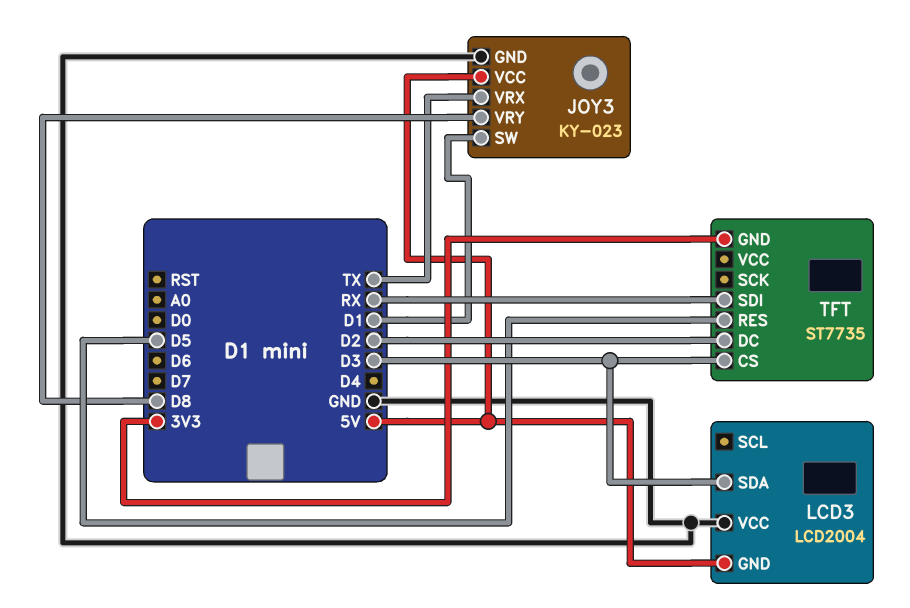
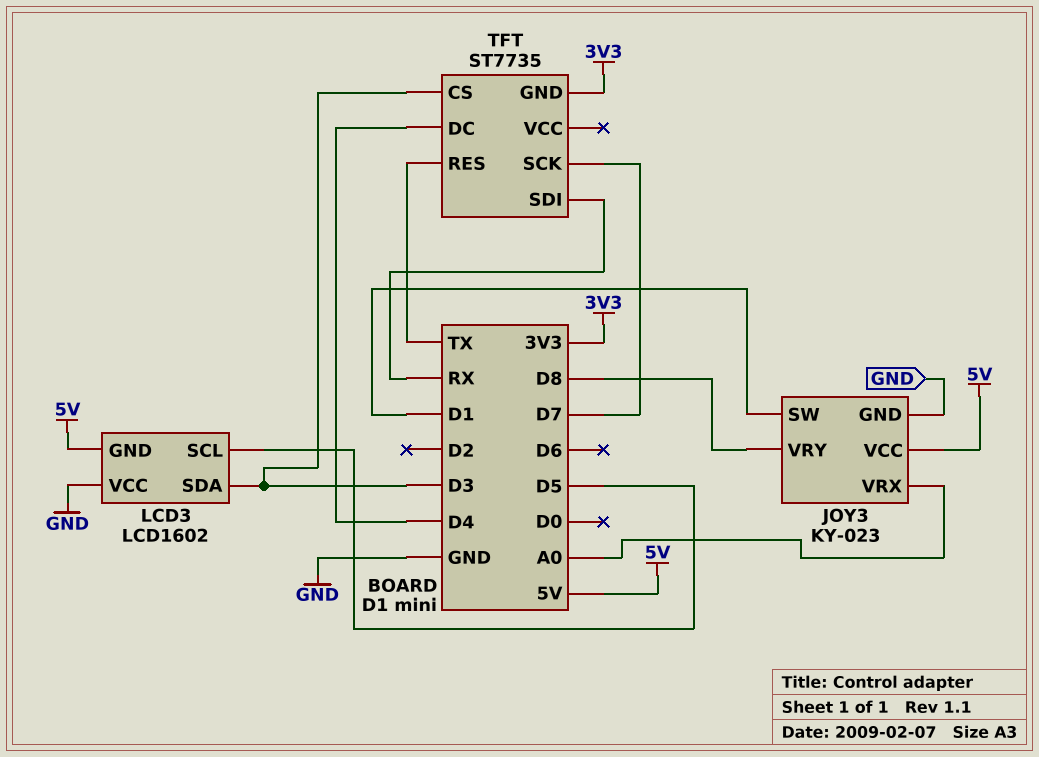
JOY3 pin VRX: TX -> A0
LCD3: LCD2004 -> LCD1602
LCD3 pin SCL: none -> D5
TFT pin DC: D2 -> D4
TFT pin RES: D5 -> TX
TFT pin SCK: none -> D7

